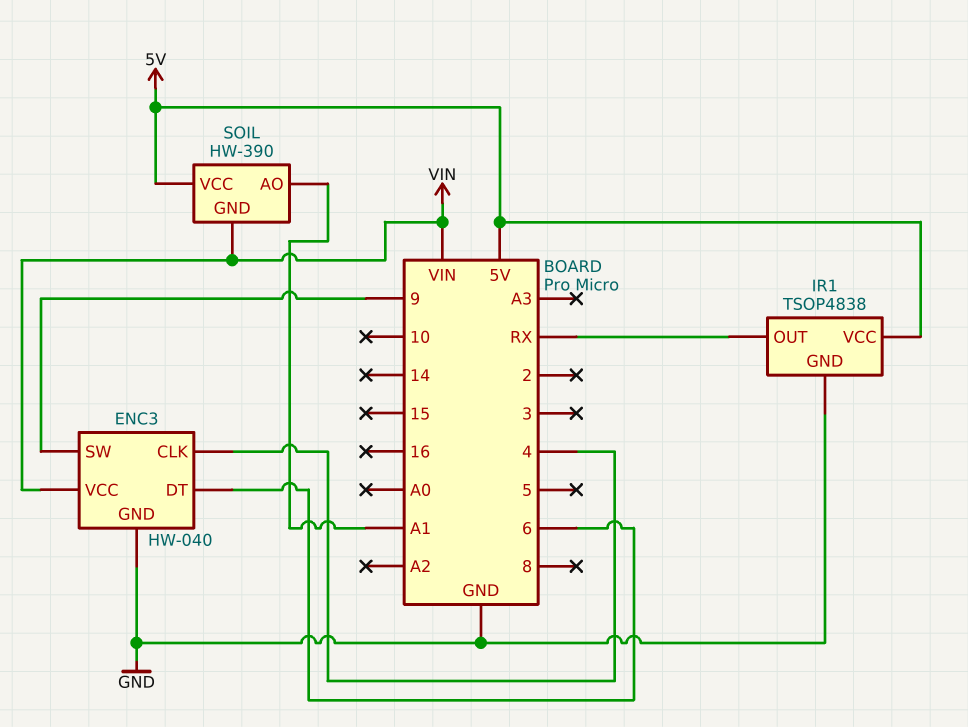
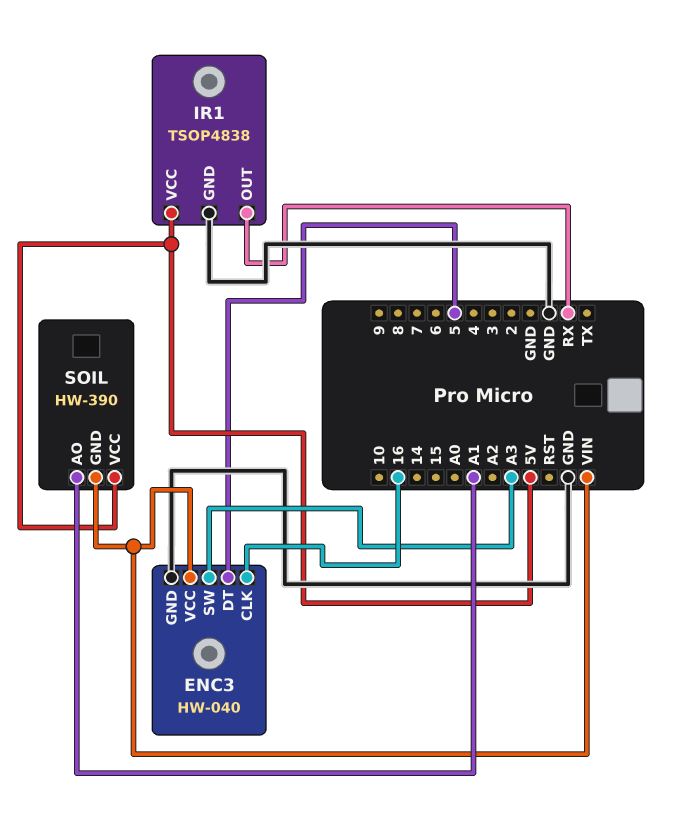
ENC3 pin CLK: 4 -> 16
ENC3 pin DT: 6 -> 5
ENC3 pin SW: 9 -> A3

